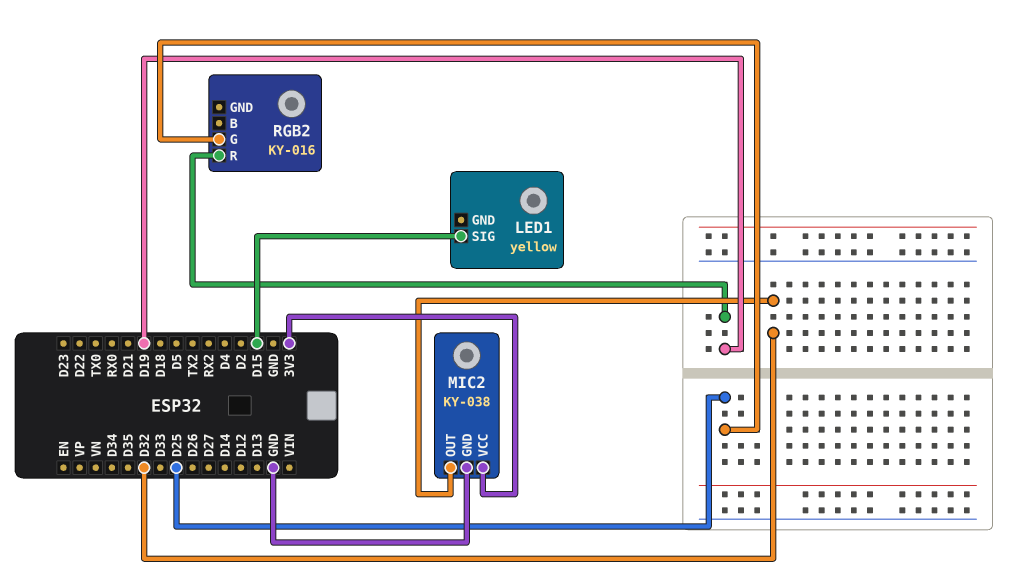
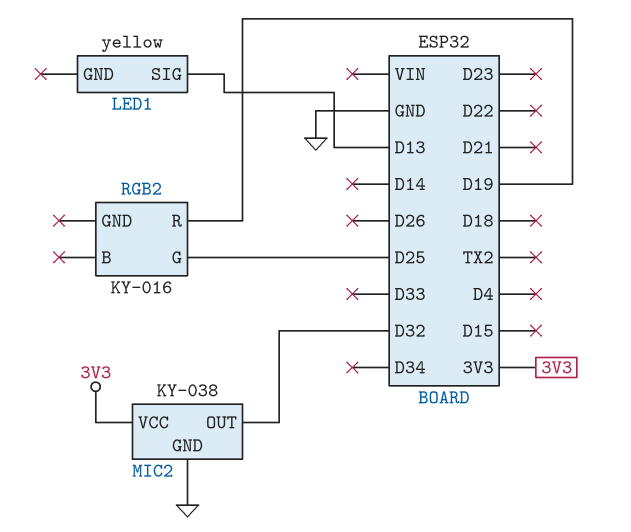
LED1 pin SIG: D15 -> D13

